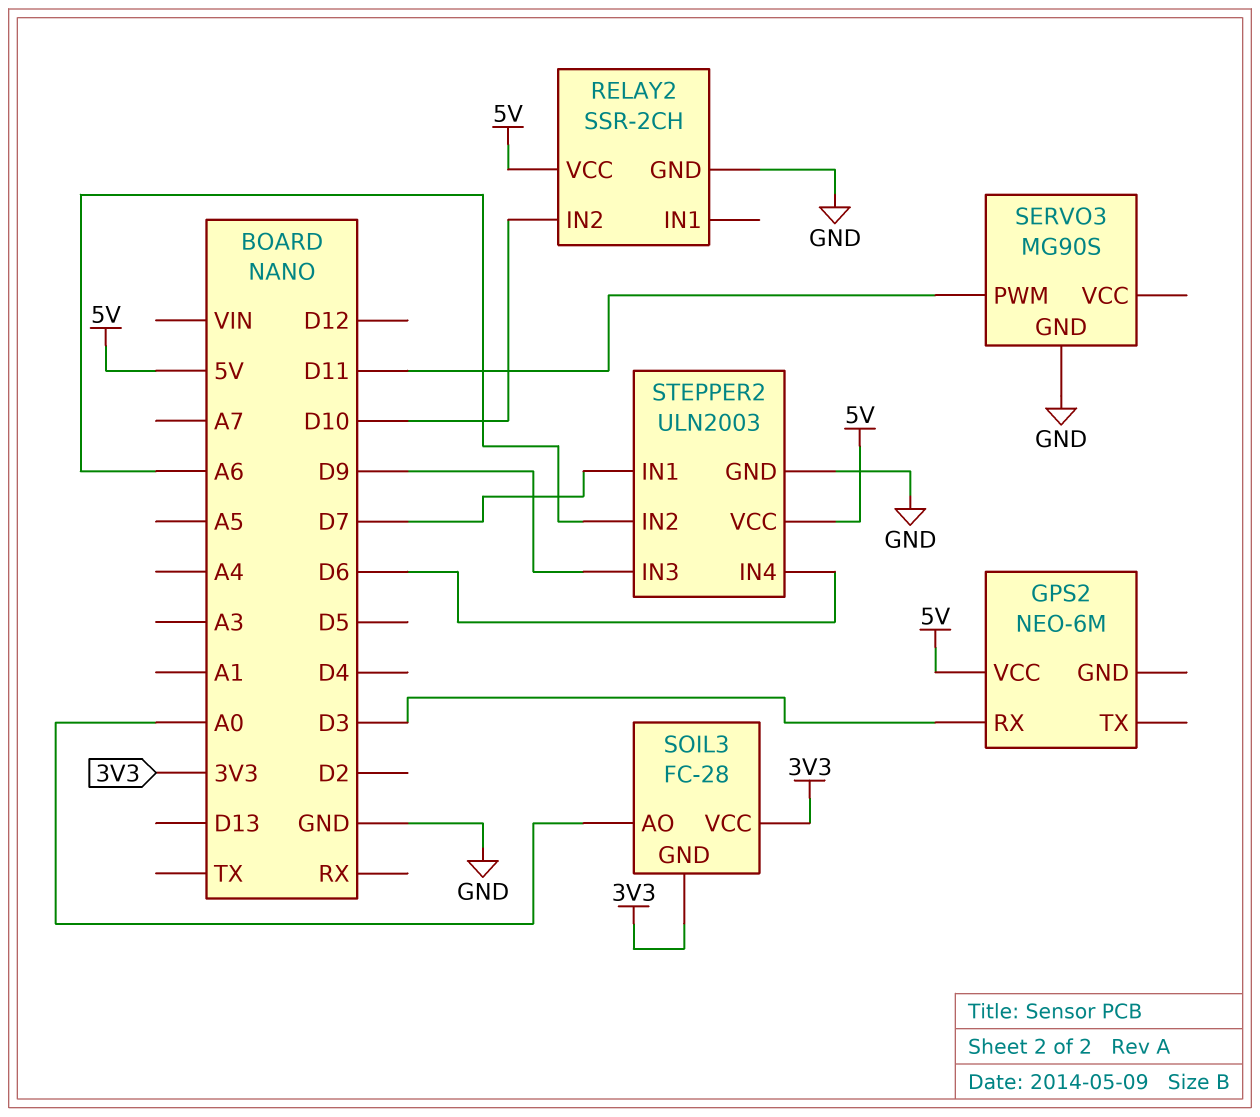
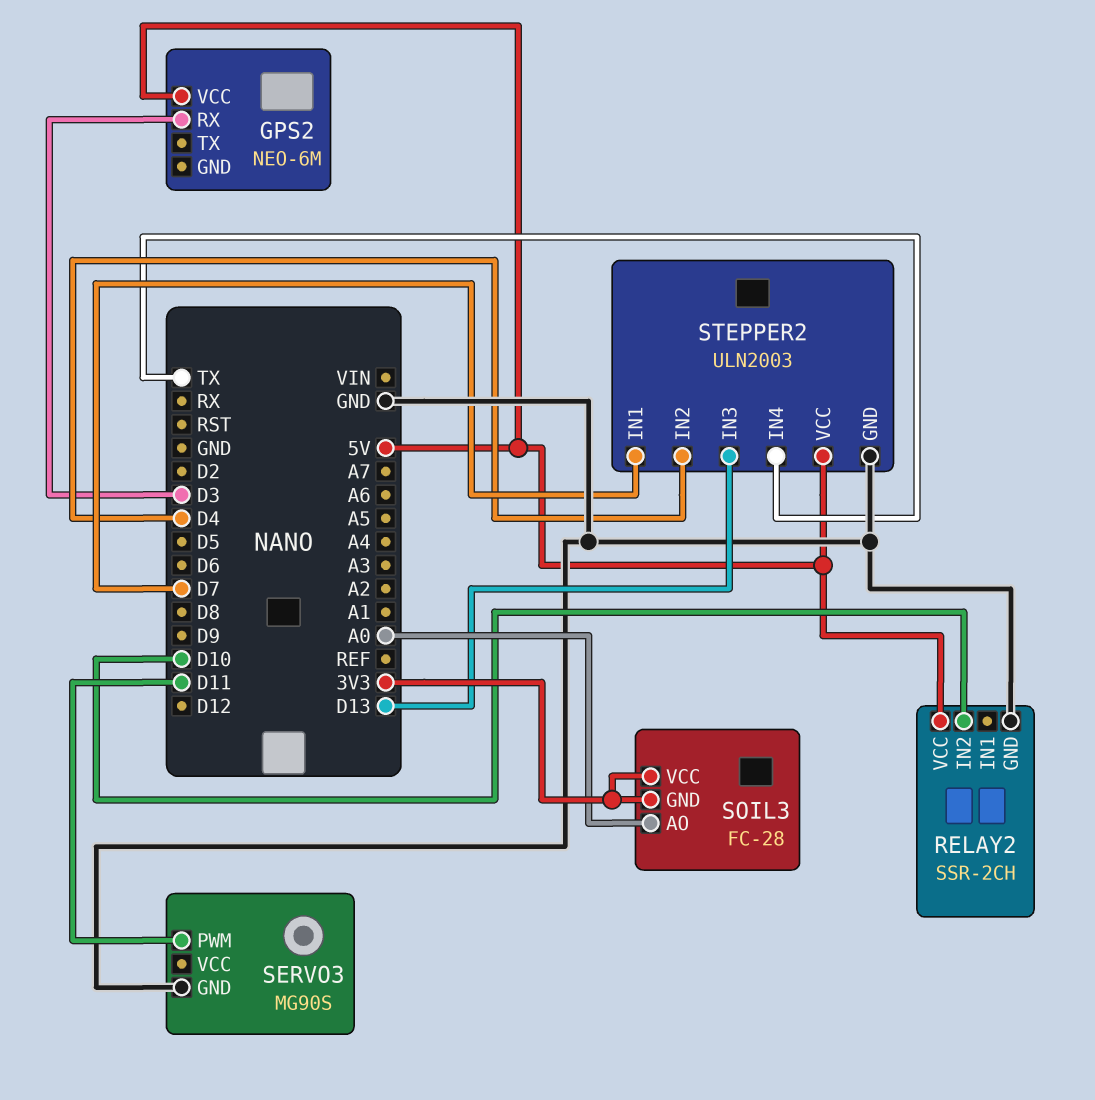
STEPPER2 pin IN2: A6 -> D4
STEPPER2 pin IN3: D9 -> D13
STEPPER2 pin IN4: D6 -> TX

